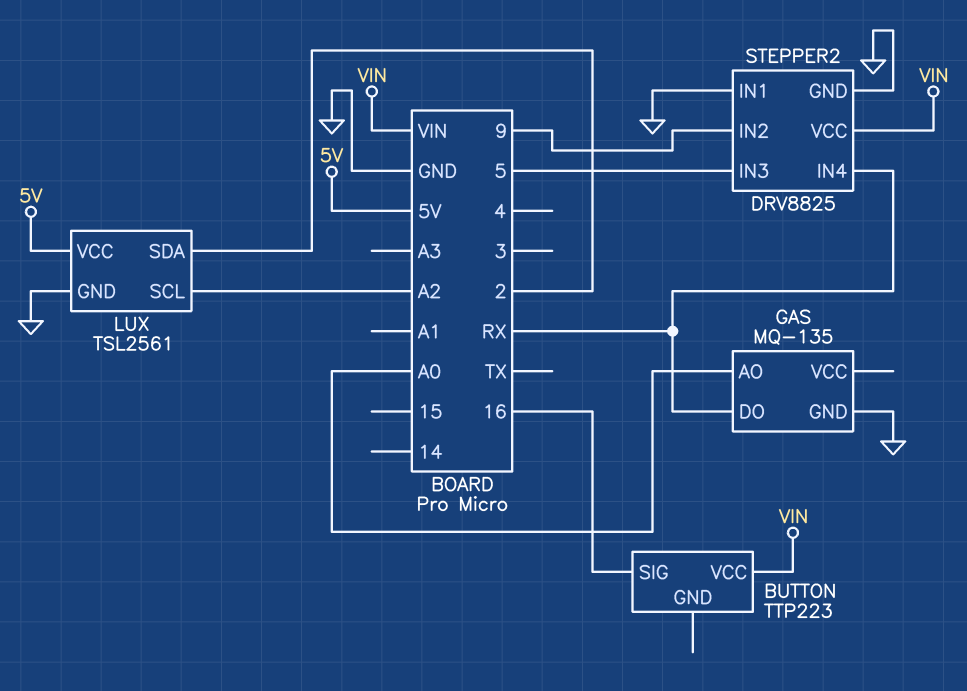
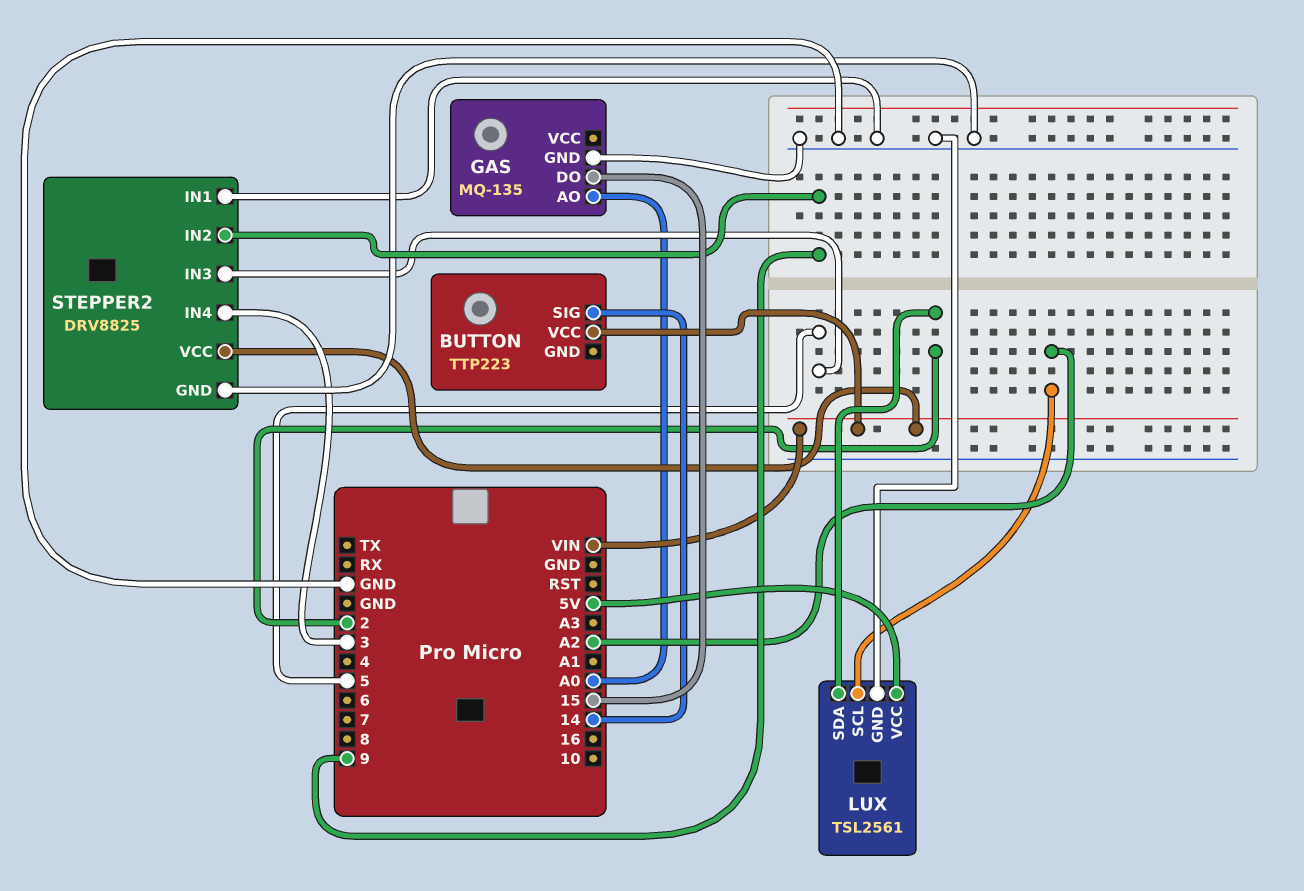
BUTTON pin SIG: 16 -> 14
GAS pin DO: RX -> 15
STEPPER2 pin IN4: RX -> 3

